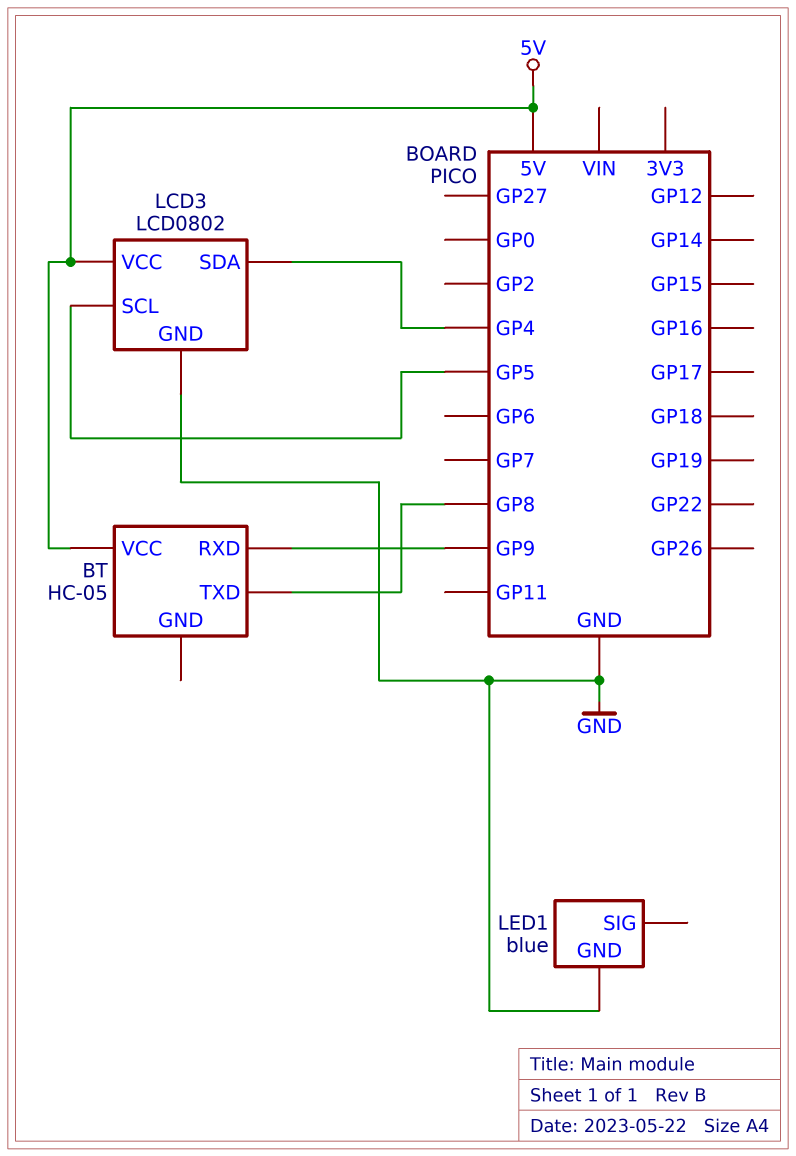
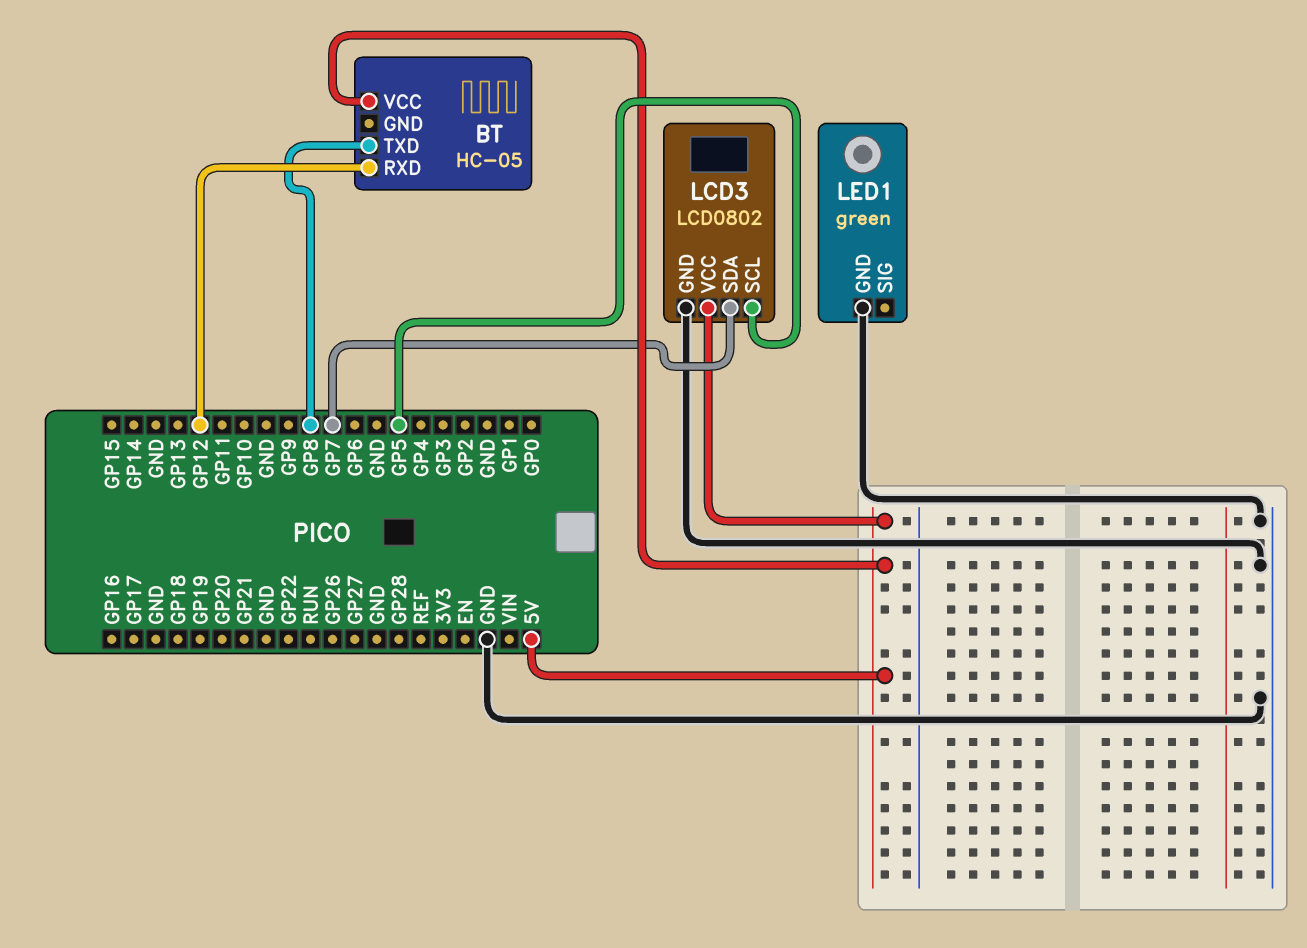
BT pin RXD: GP9 -> GP12
LCD3 pin SDA: GP4 -> GP7
LED1: blue -> green

